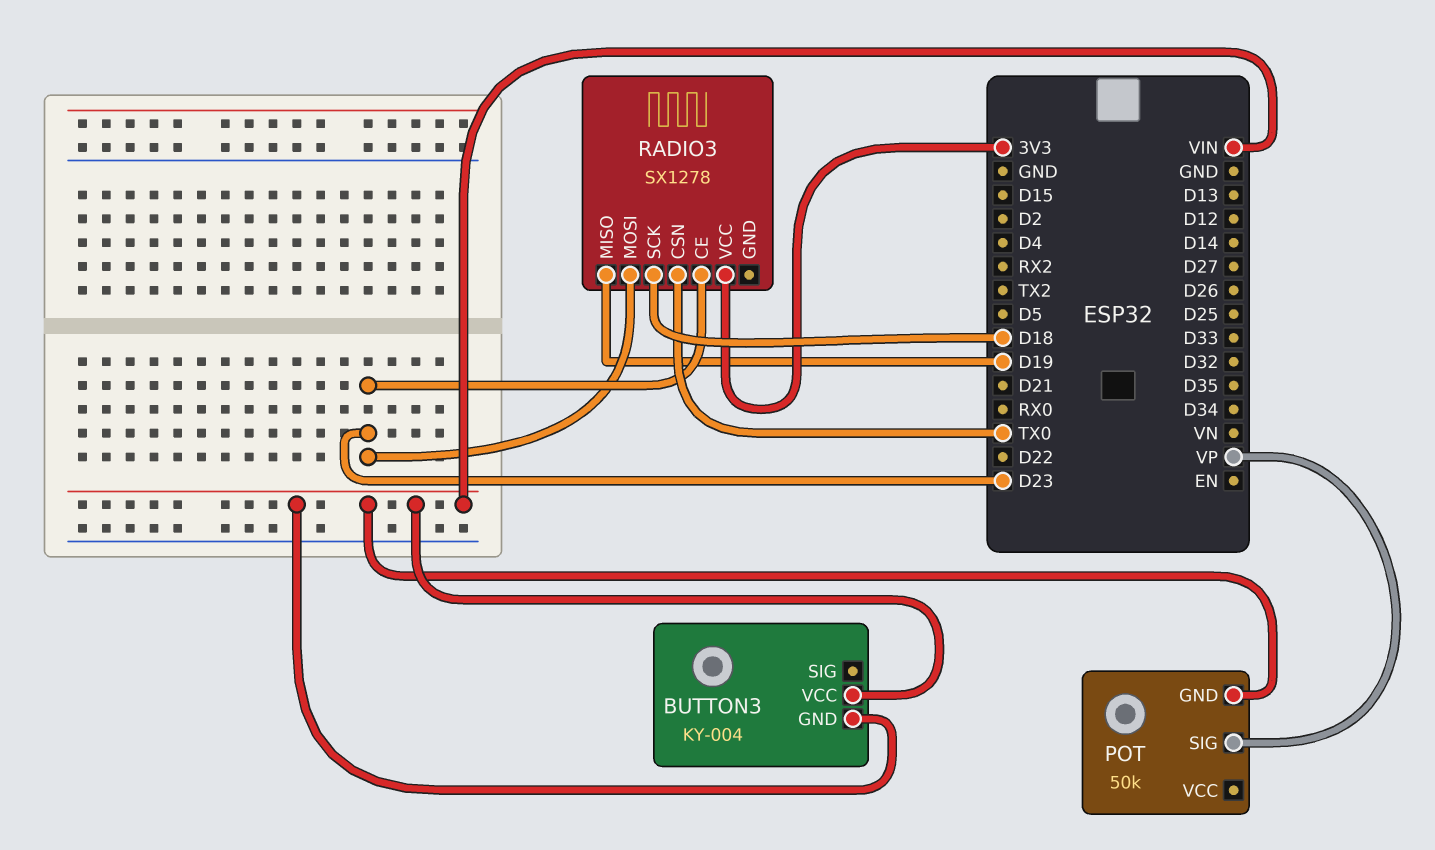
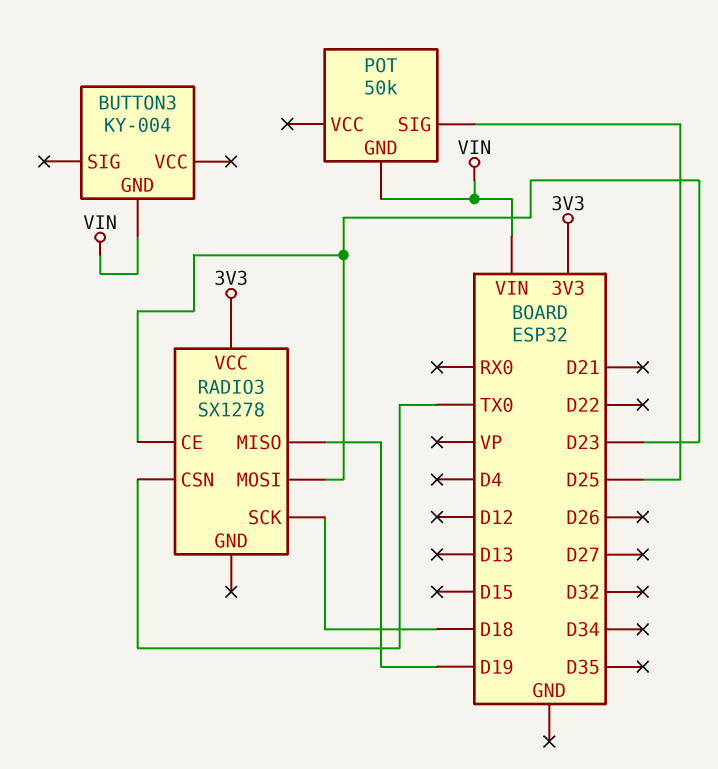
BUTTON3 pin VCC: VIN -> none
POT pin SIG: VP -> D25

